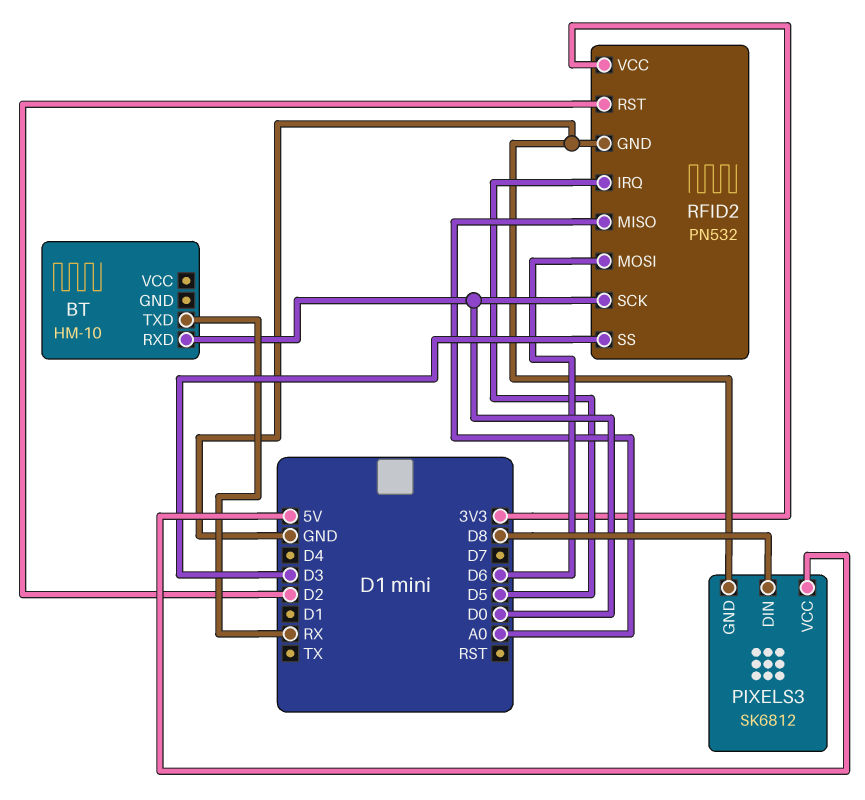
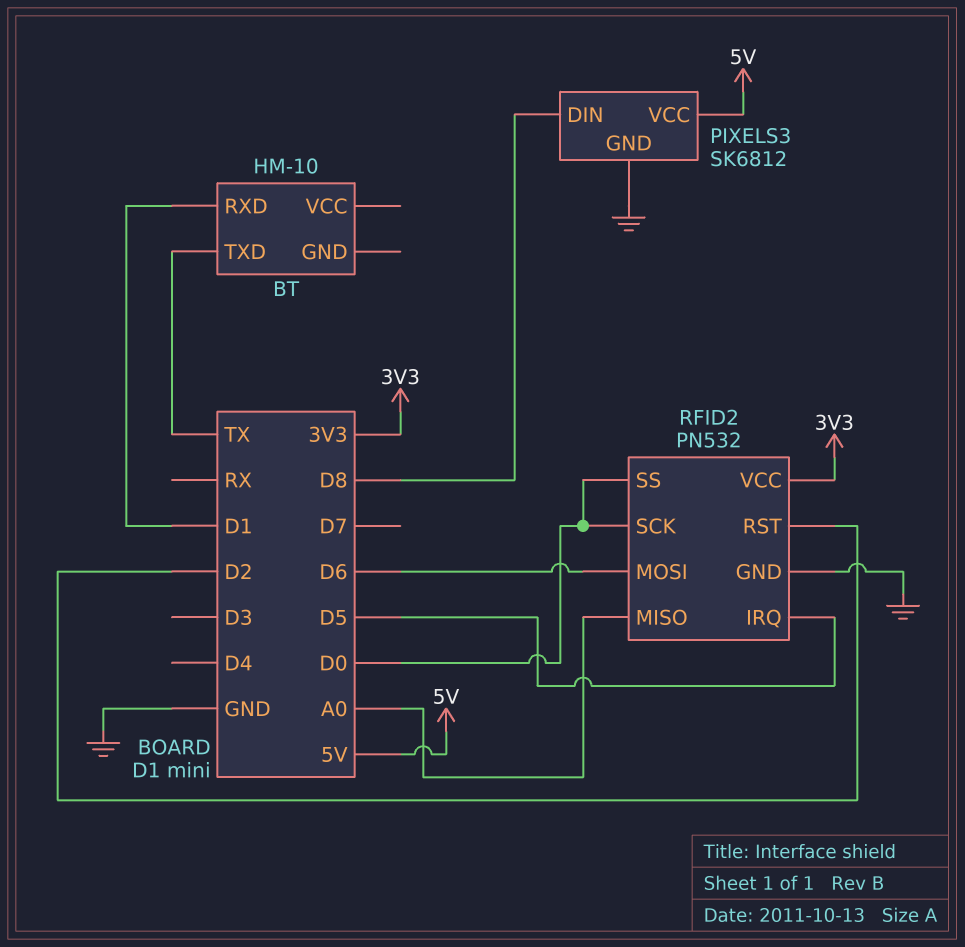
BT pin RXD: D0 -> D1
BT pin TXD: RX -> TX
RFID2 pin SS: D3 -> D0

